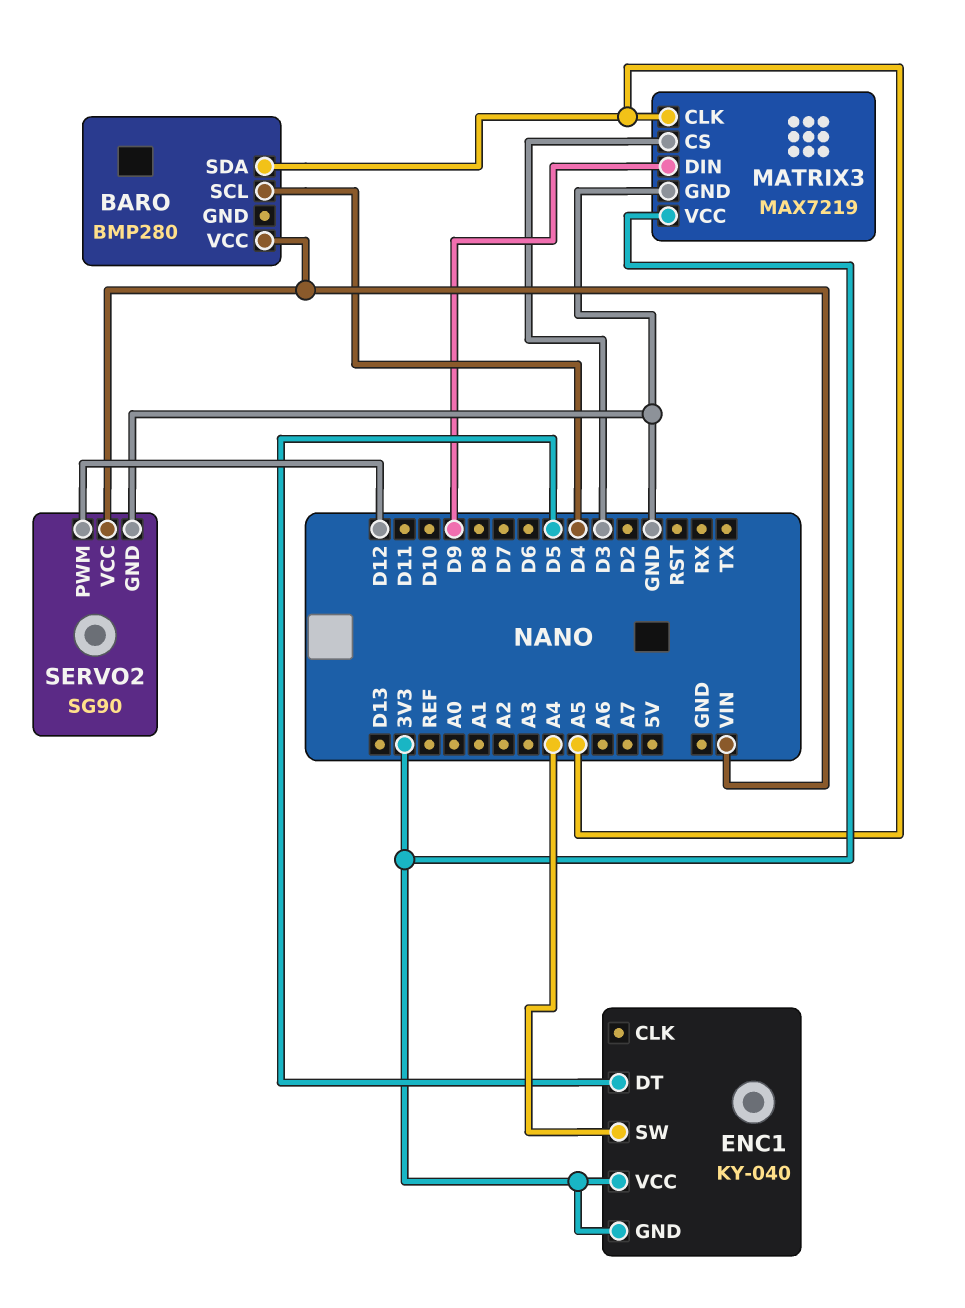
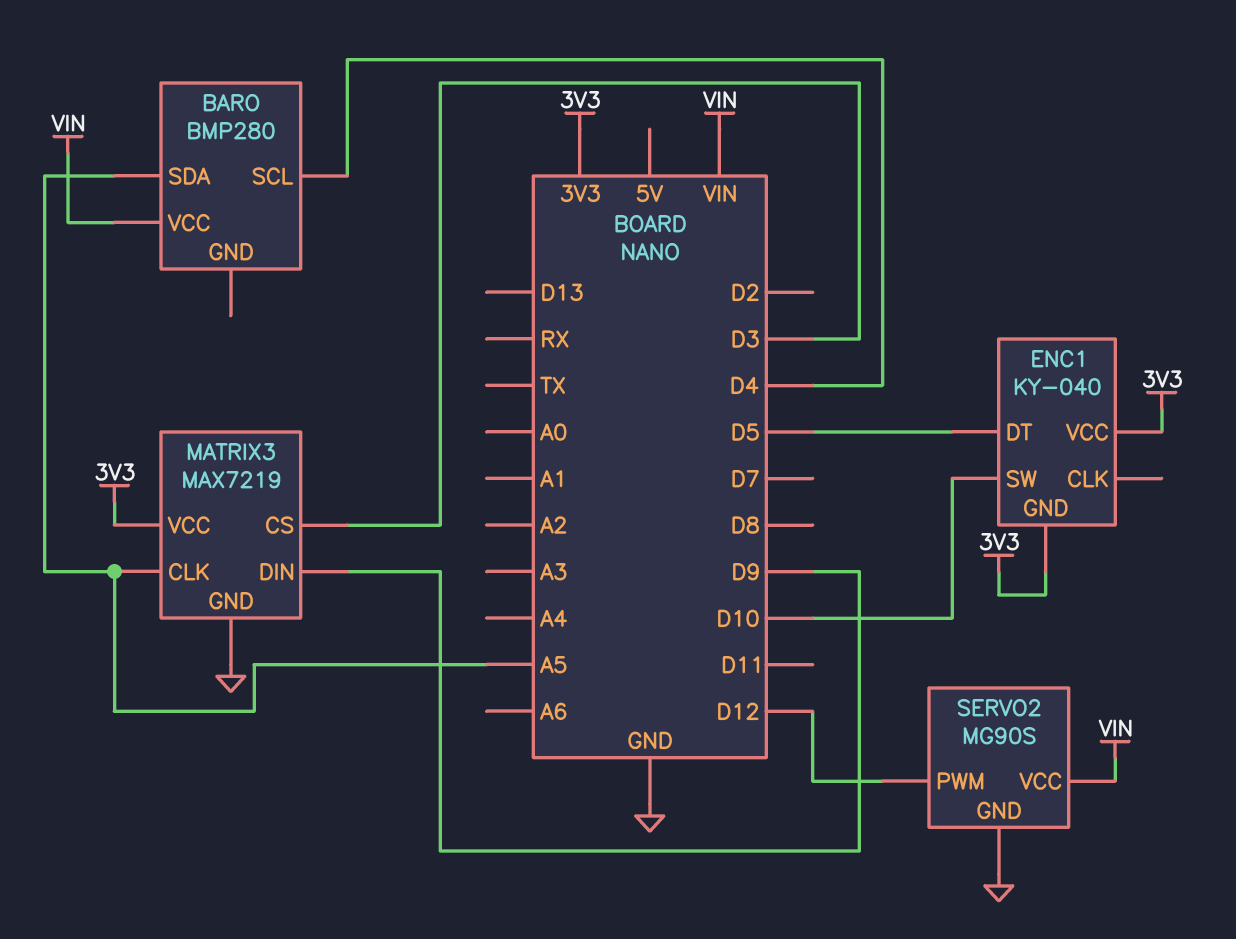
ENC1 pin SW: A4 -> D10
SERVO2: SG90 -> MG90S

